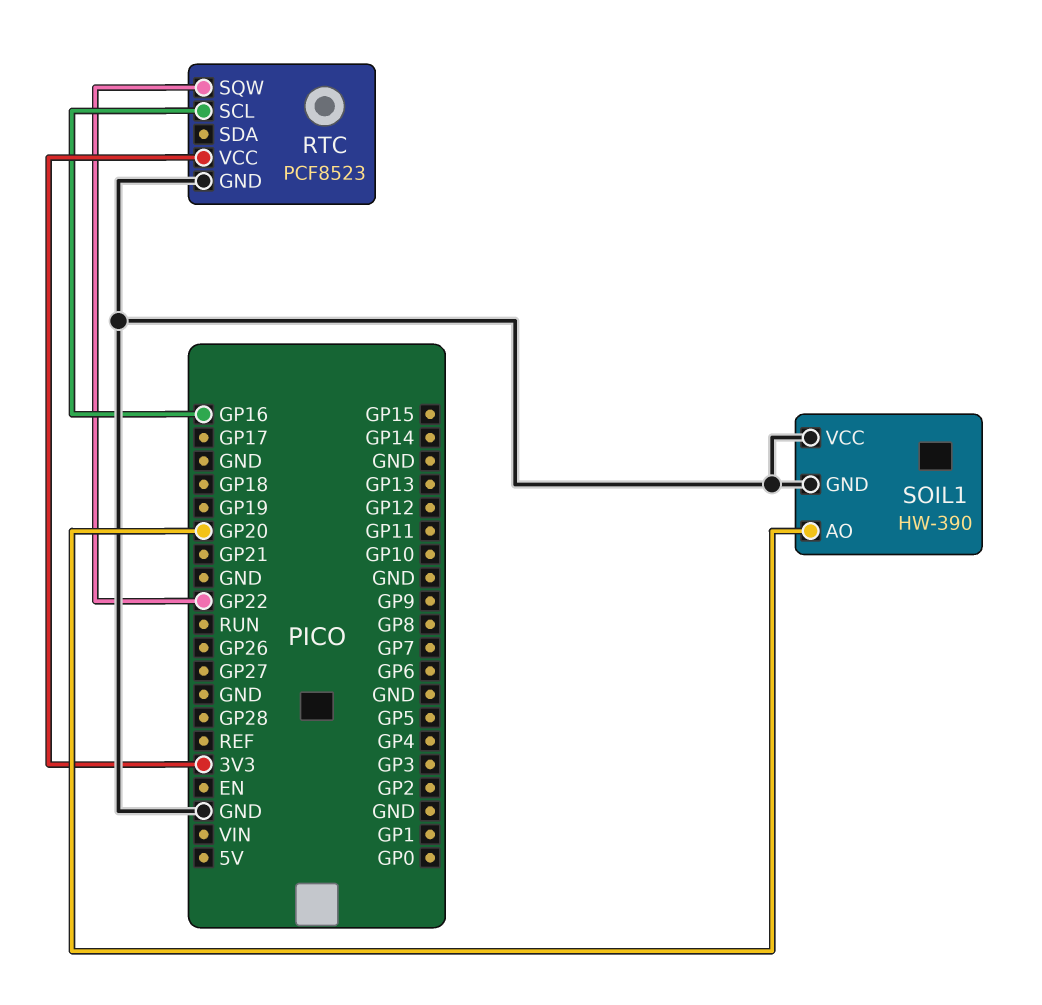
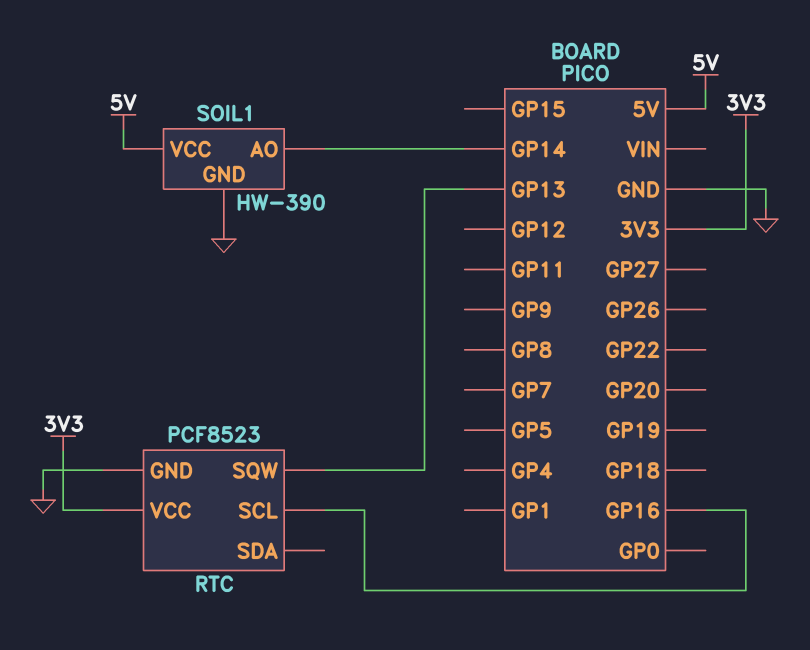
RTC pin SQW: GP22 -> GP13
SOIL1 pin AO: GP20 -> GP14
SOIL1 pin VCC: GND -> 5V

